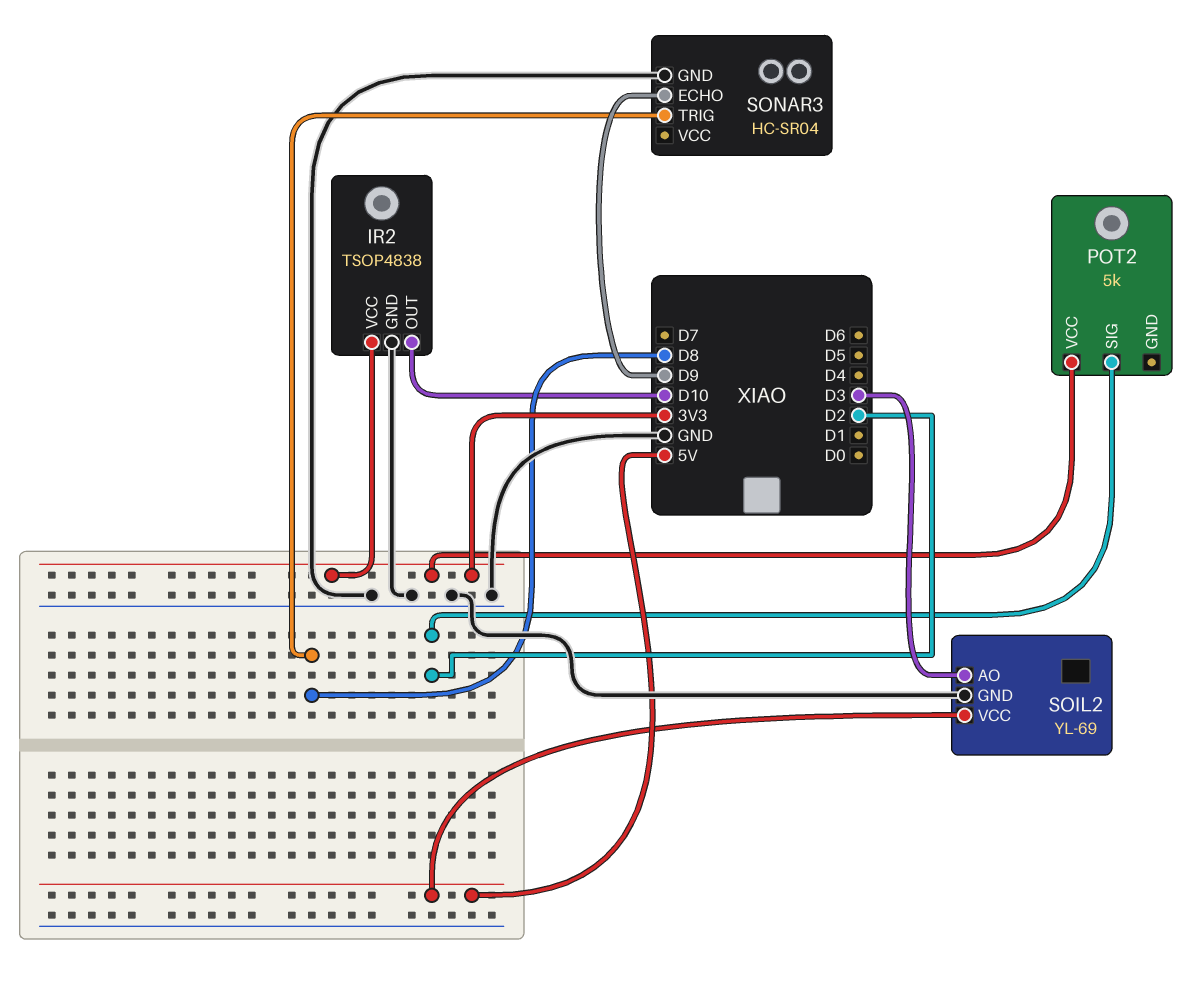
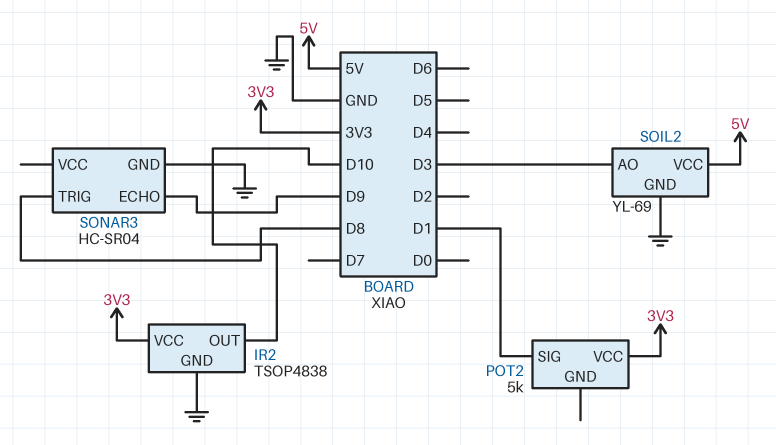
POT2 pin SIG: D2 -> D1

